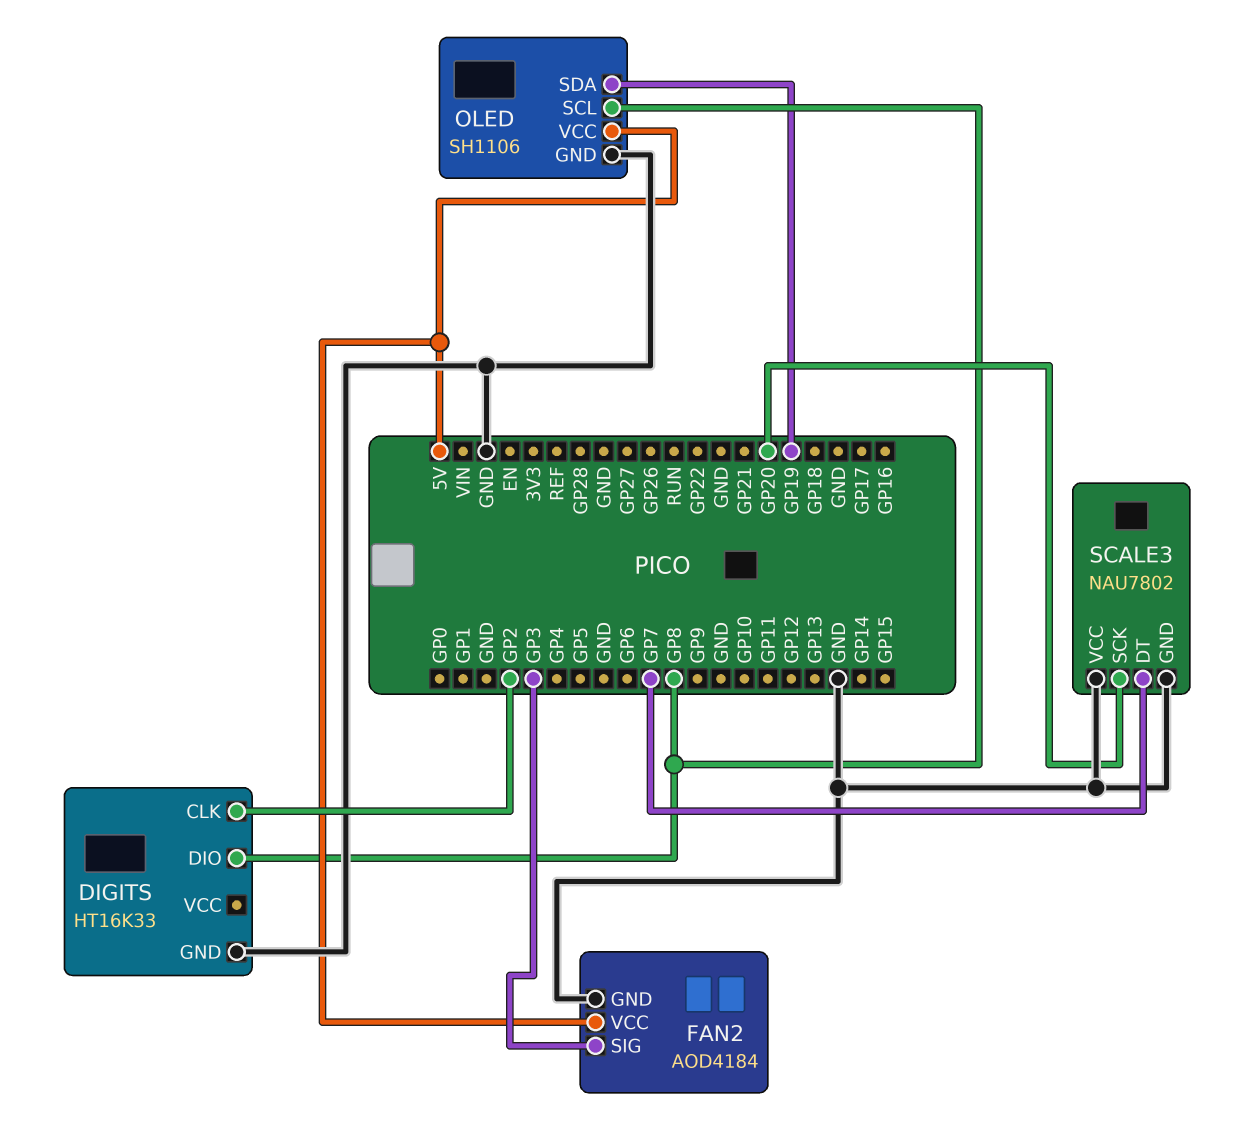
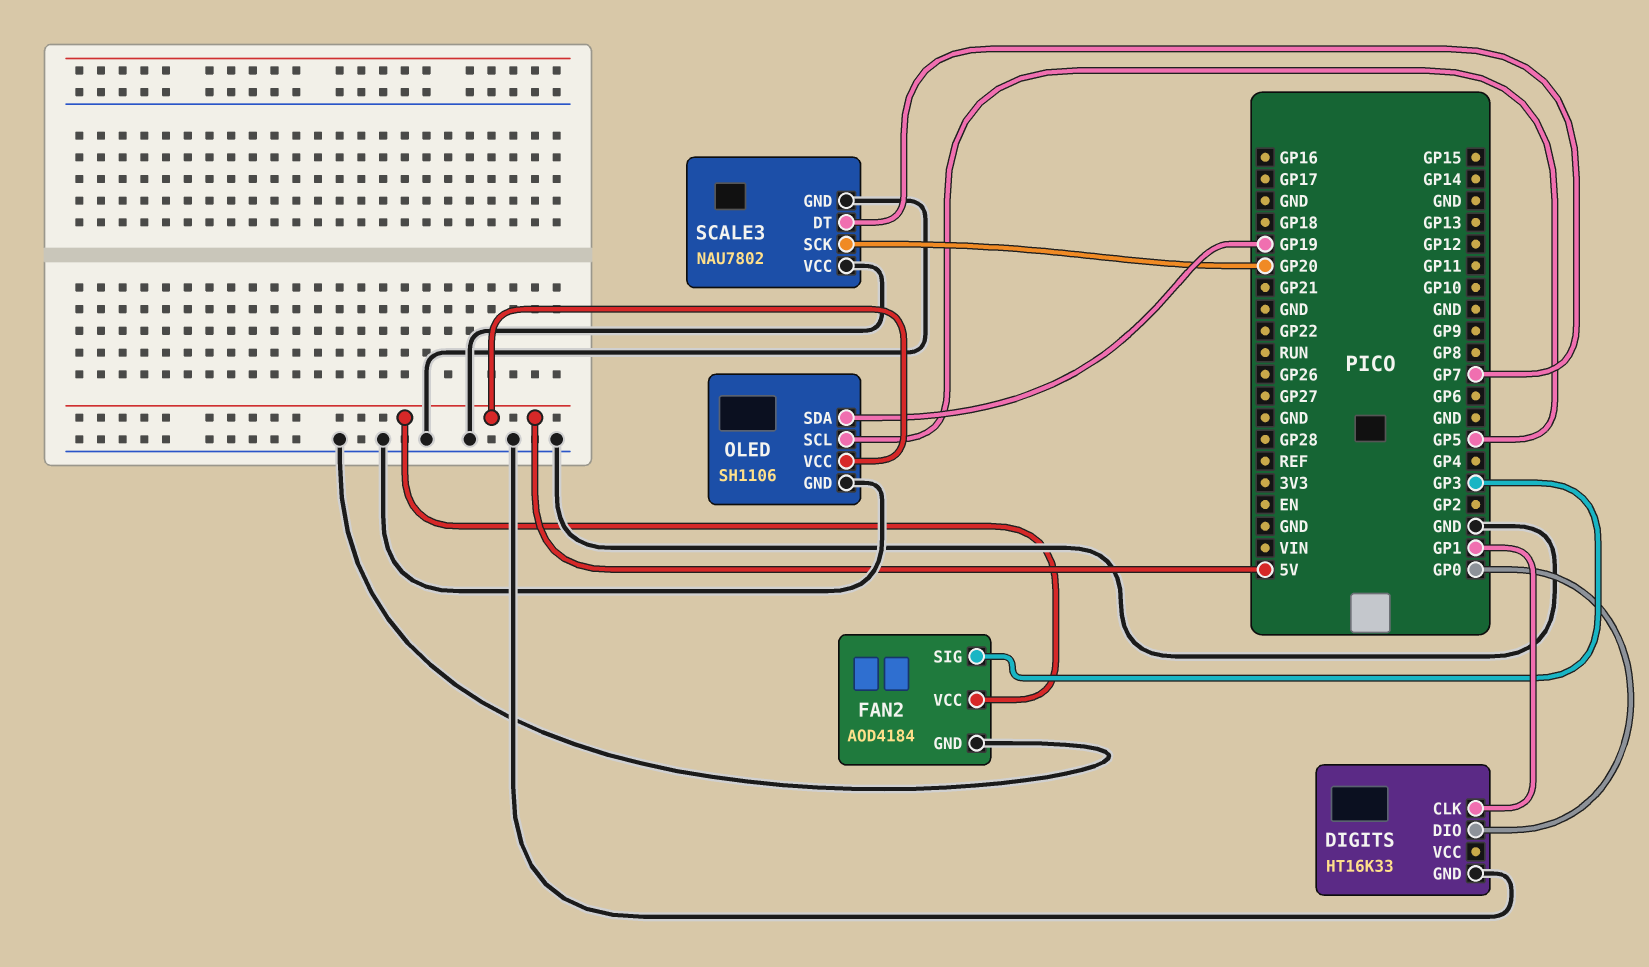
DIGITS pin CLK: GP2 -> GP1
DIGITS pin DIO: GP8 -> GP0
OLED pin SCL: GP8 -> GP5

